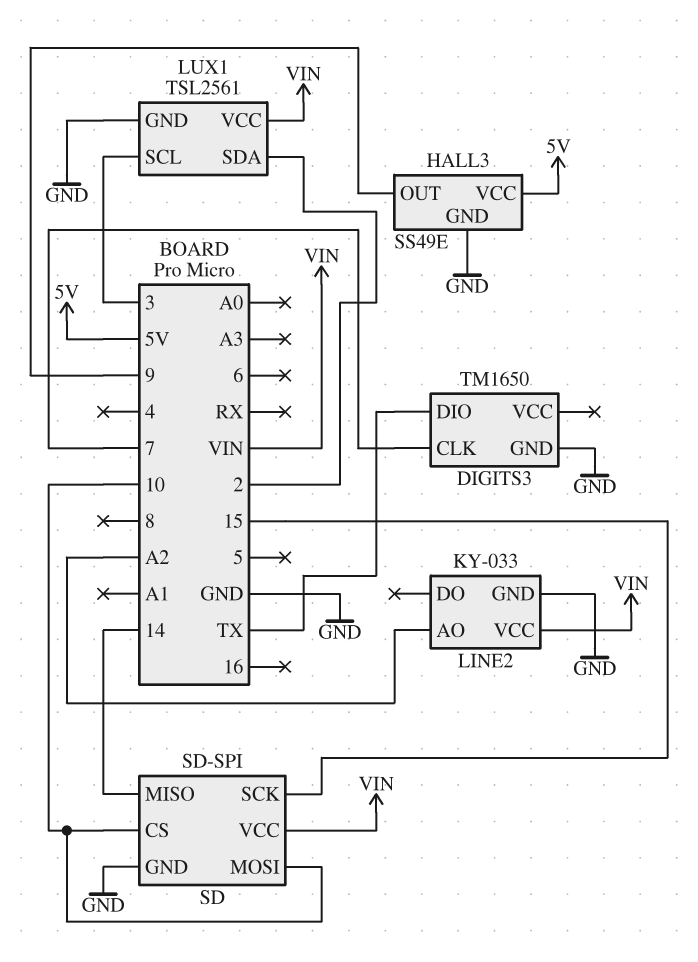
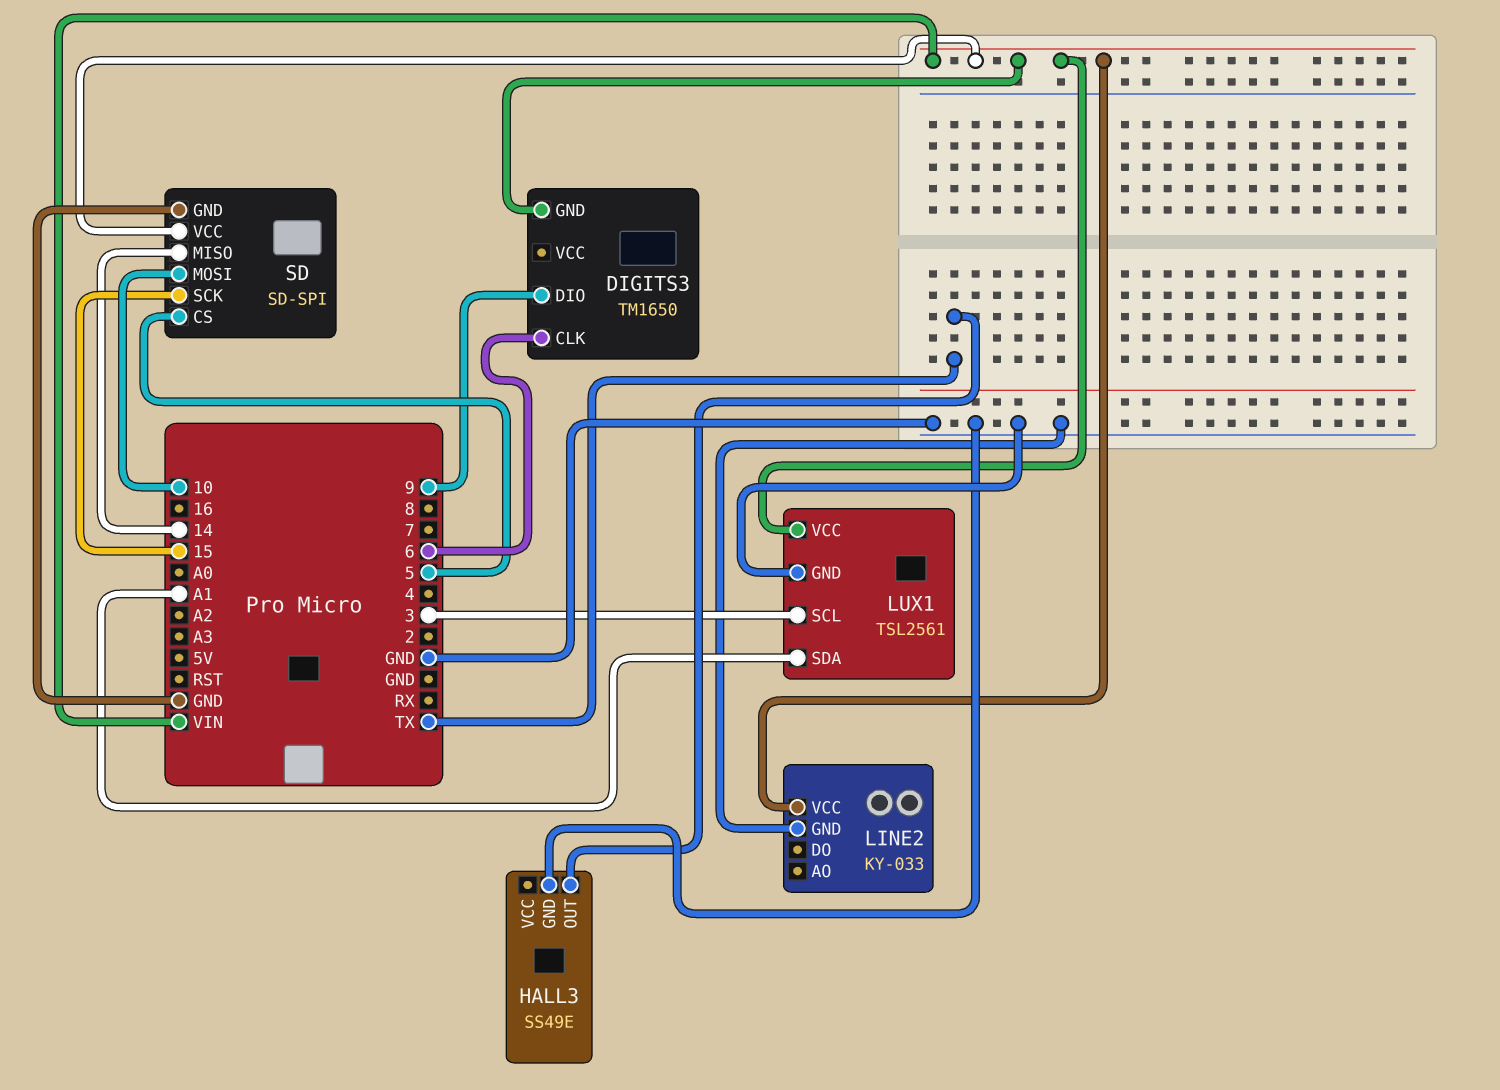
DIGITS3 pin CLK: 7 -> 6
DIGITS3 pin DIO: TX -> 9
DIGITS3 pin GND: GND -> VIN
HALL3 pin OUT: 9 -> TX
HALL3 pin VCC: 5V -> none
LINE2 pin AO: A2 -> none
LUX1 pin SDA: 2 -> A1
SD pin CS: 10 -> 5

